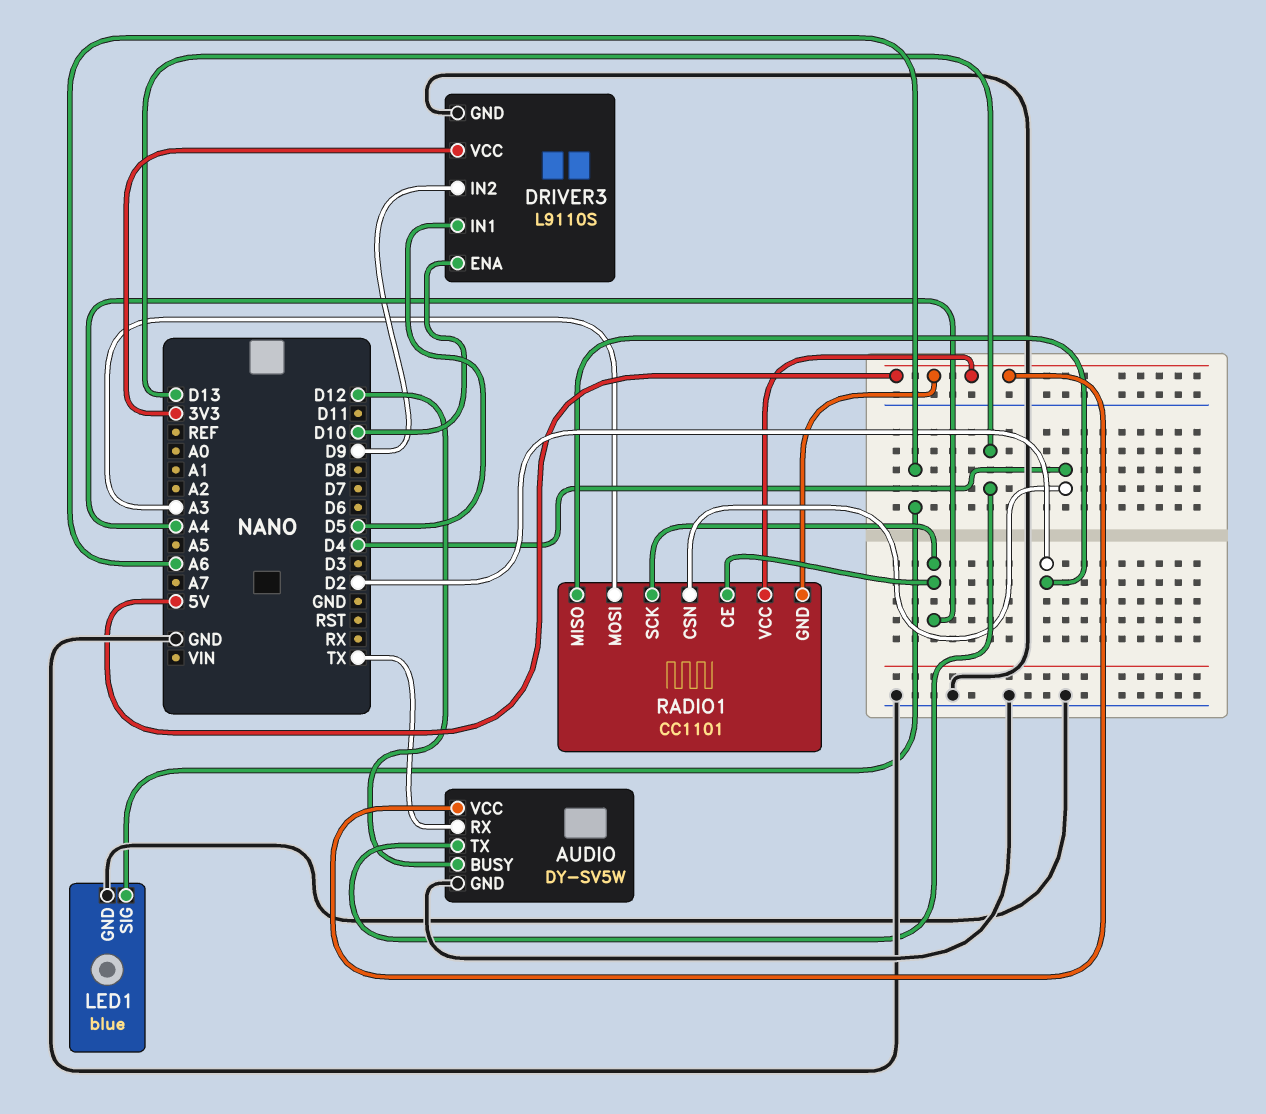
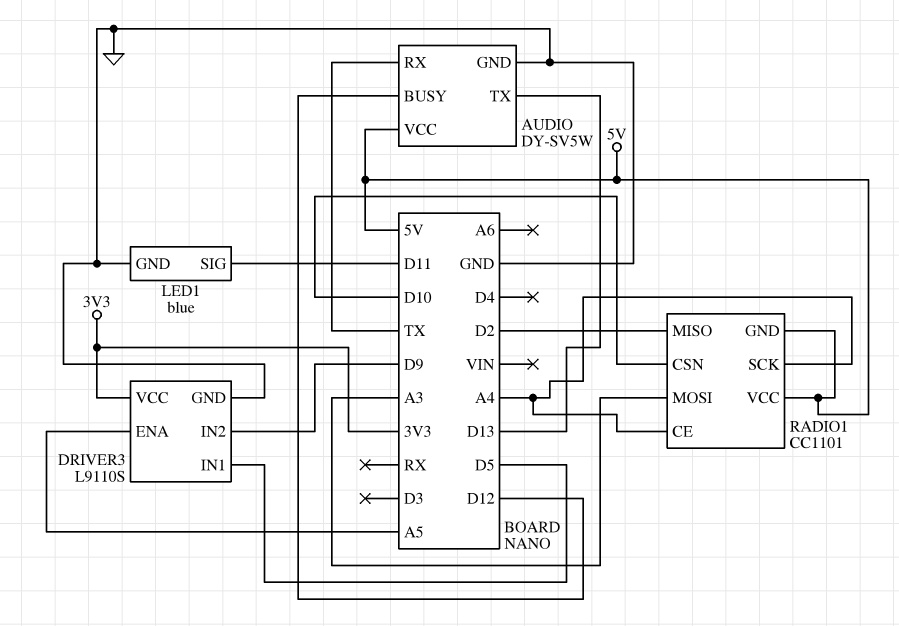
DRIVER3 pin ENA: D10 -> A5
LED1 pin SIG: A6 -> D11
RADIO1 pin CSN: D4 -> D10

